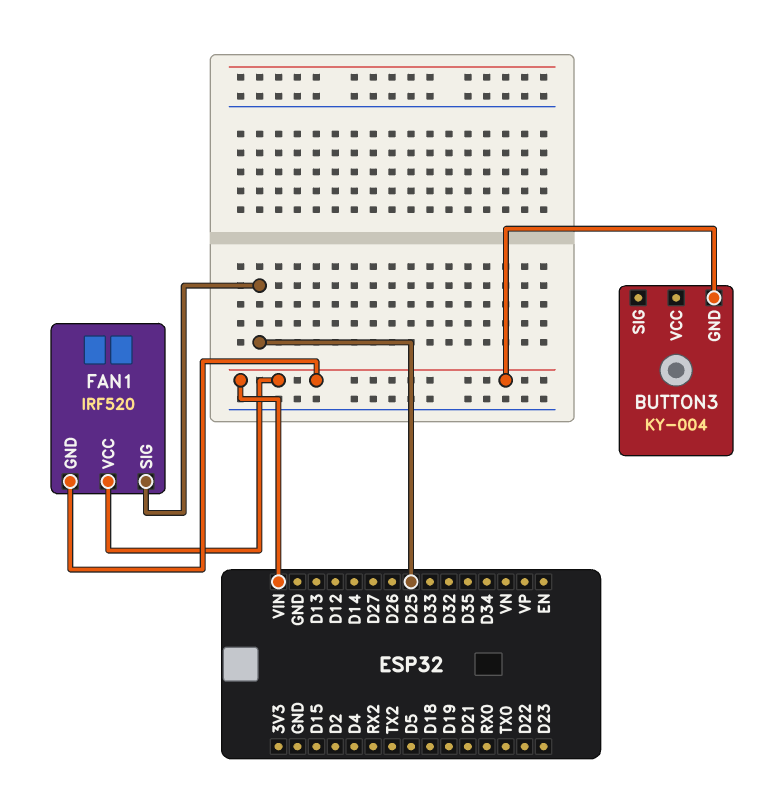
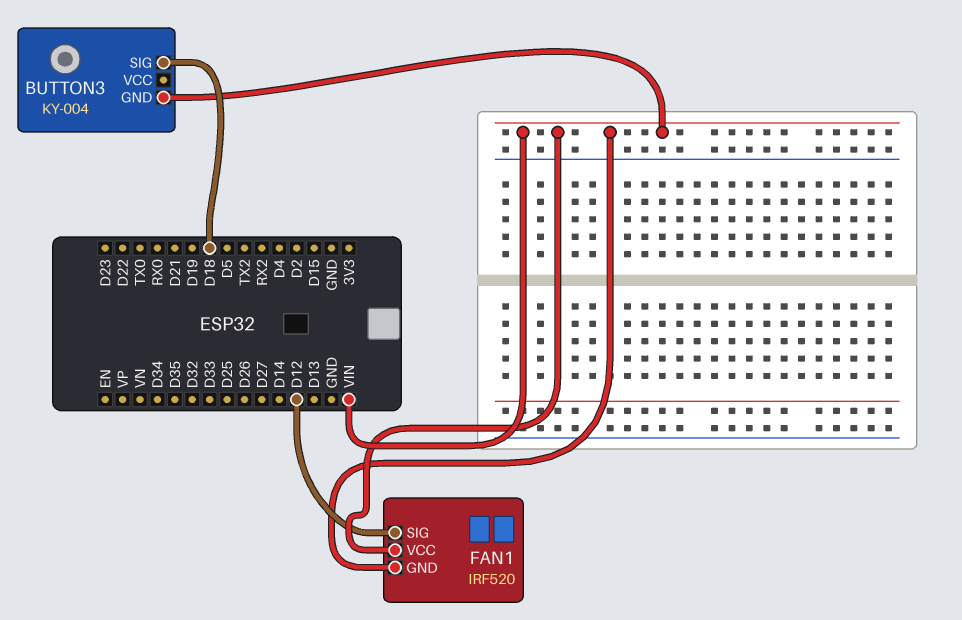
BUTTON3 pin SIG: none -> D18
FAN1 pin SIG: D25 -> D12

